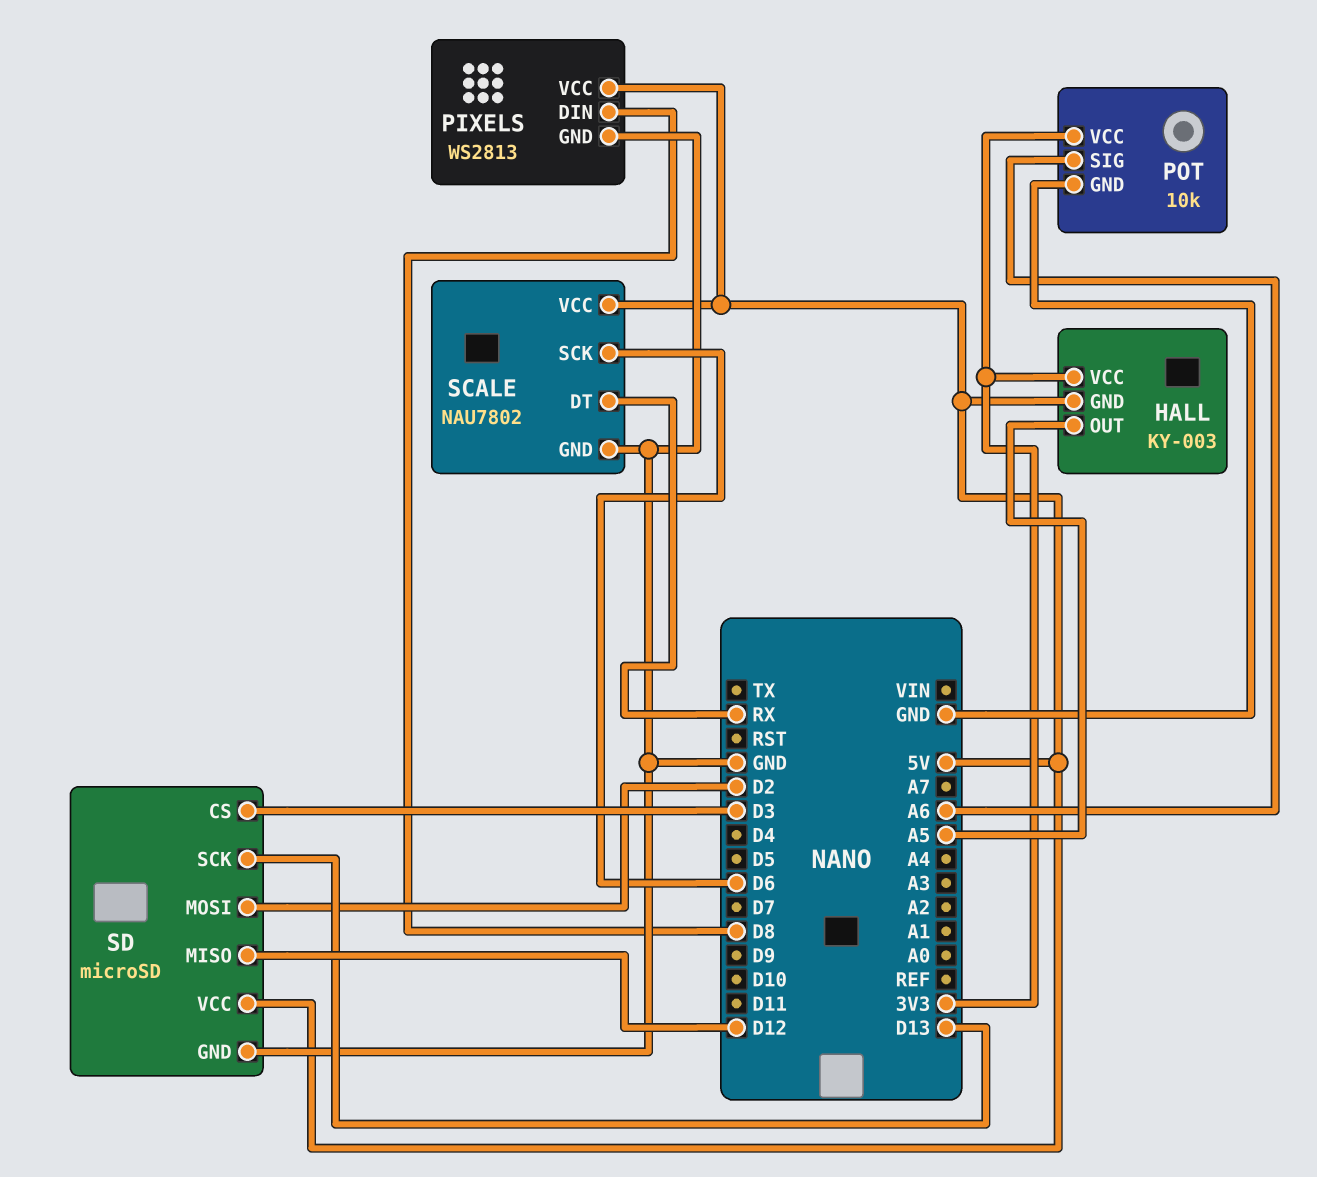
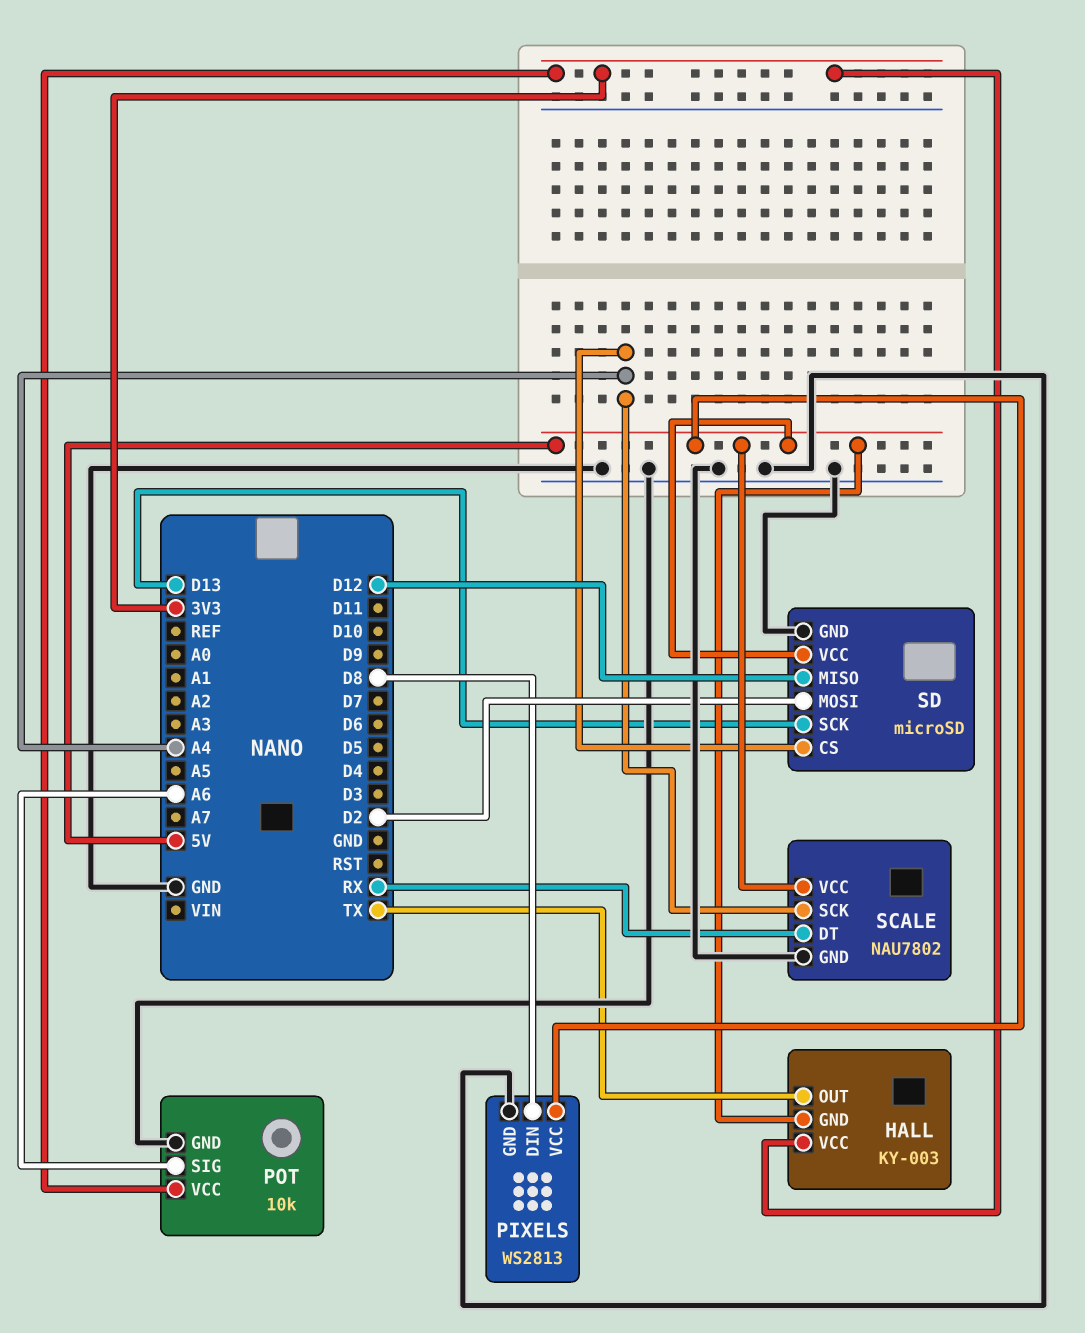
HALL pin OUT: A5 -> TX
SCALE pin SCK: D6 -> A4
SD pin CS: D3 -> A4

